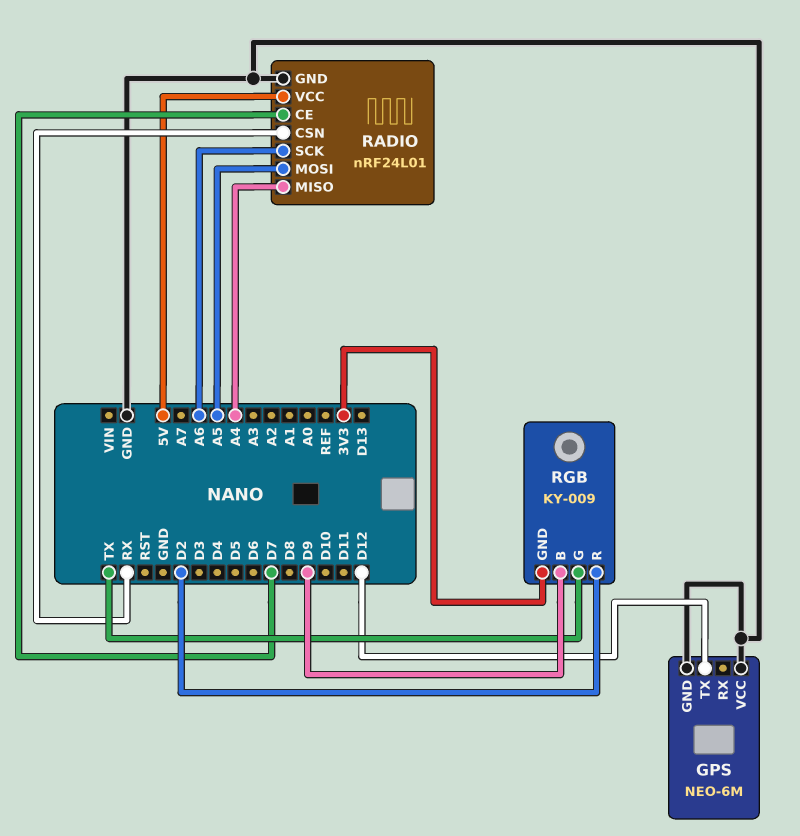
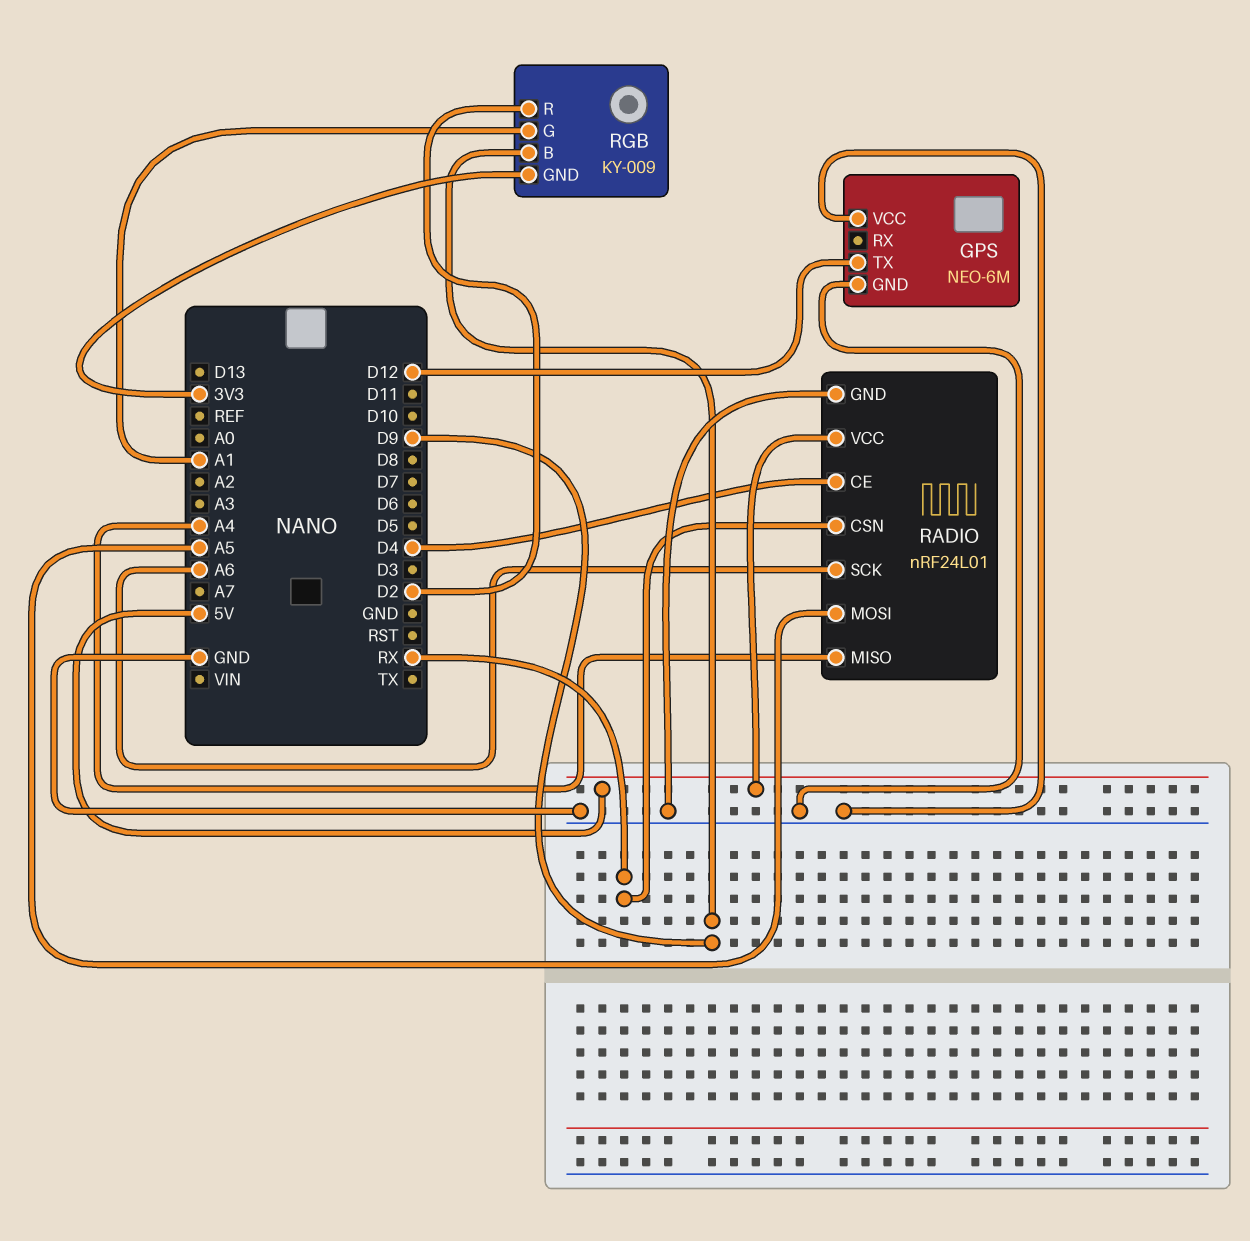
RADIO pin CE: D7 -> D4
RGB pin G: TX -> A1

